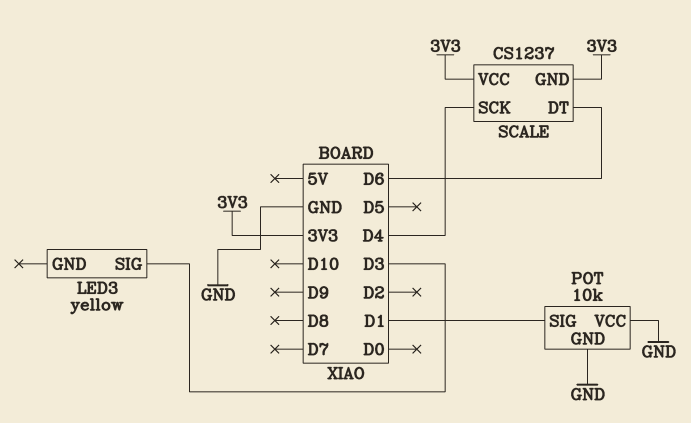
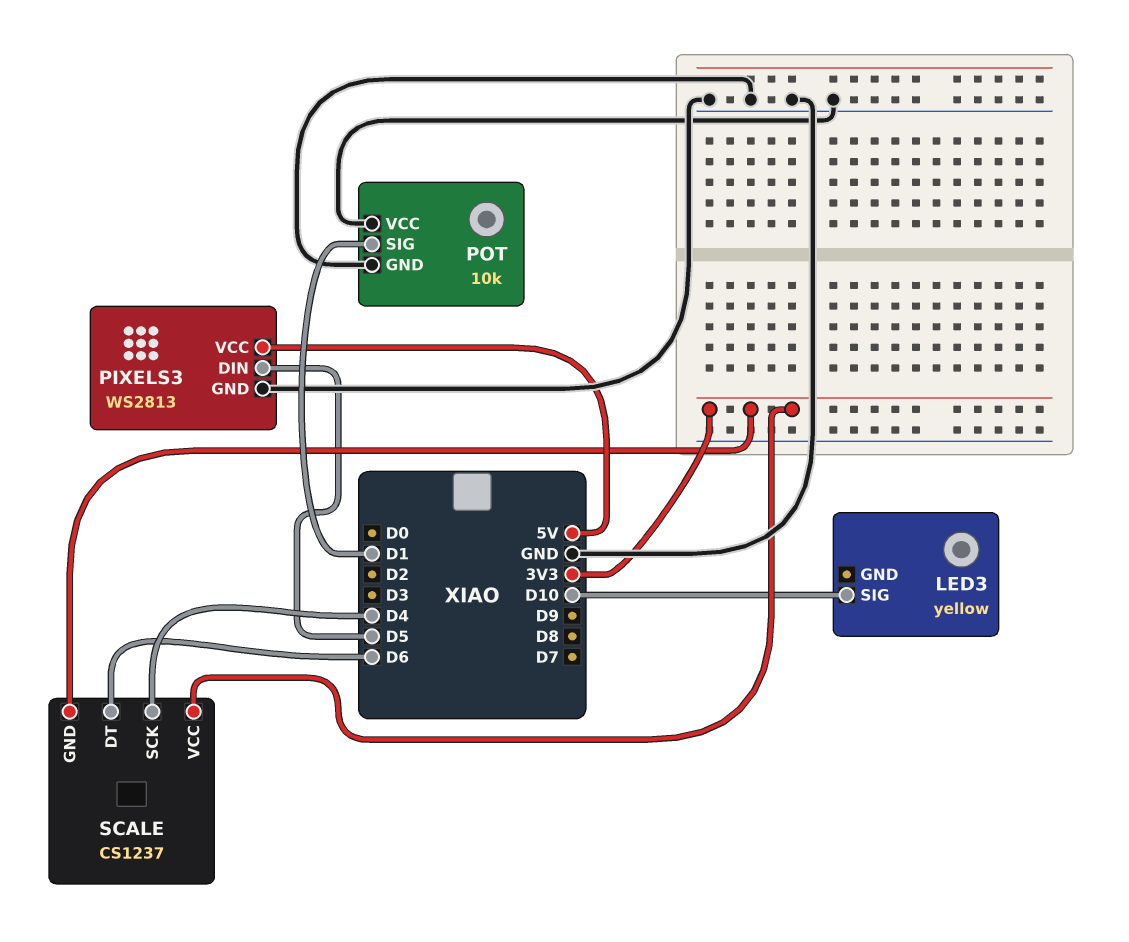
LED3 pin SIG: D3 -> D10
PIXELS3: none -> WS2813
PIXELS3 pin DIN: none -> D5
PIXELS3 pin GND: none -> GND
PIXELS3 pin VCC: none -> 5V

